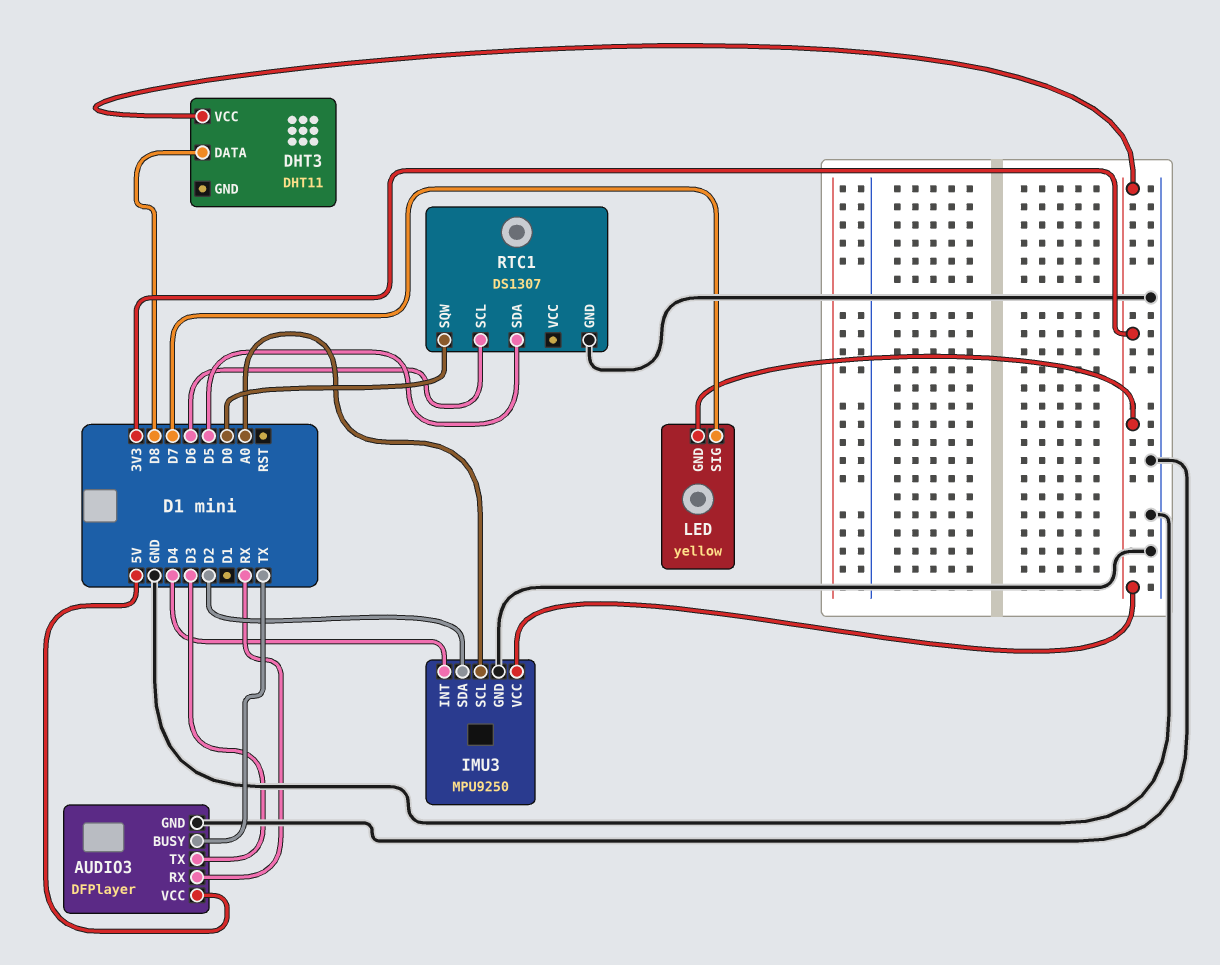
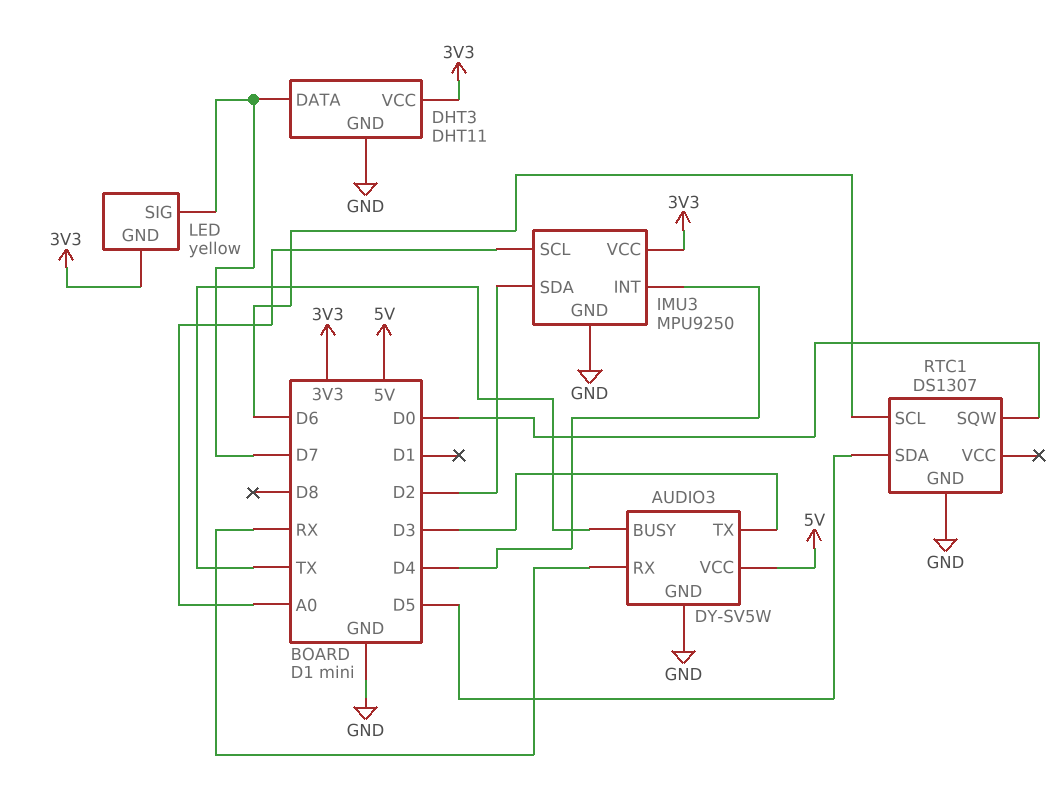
AUDIO3: DFPlayer -> DY-SV5W
DHT3 pin DATA: D8 -> D7
DHT3 pin GND: none -> GND

